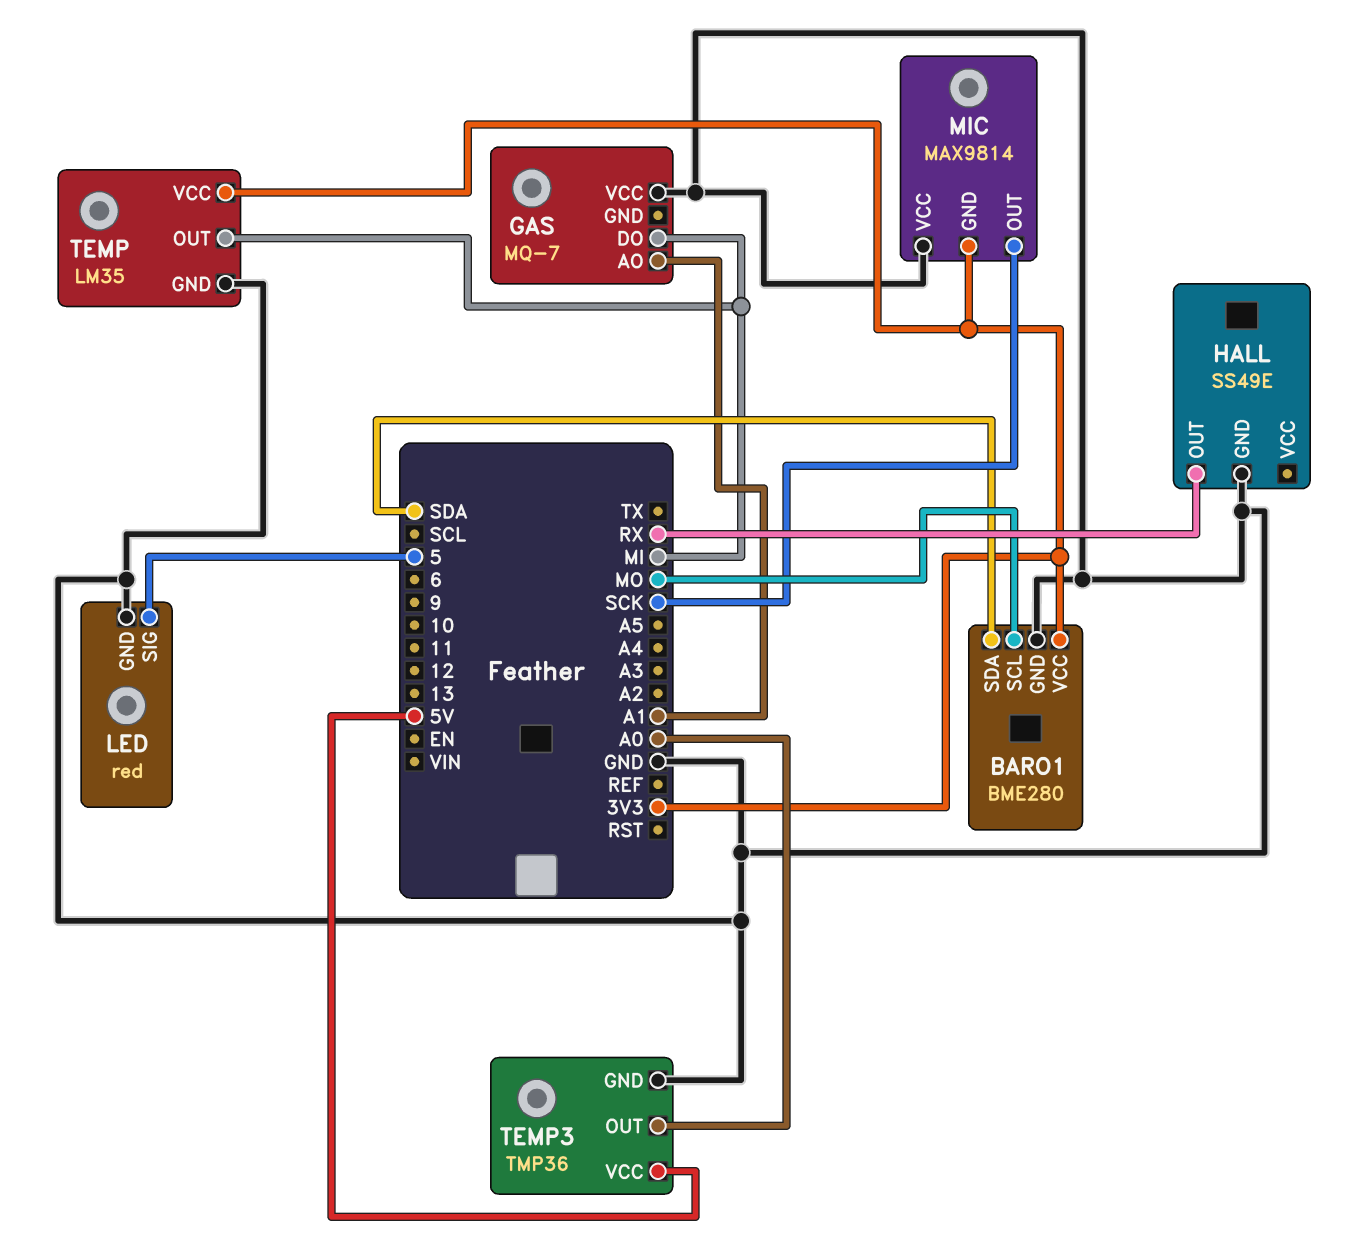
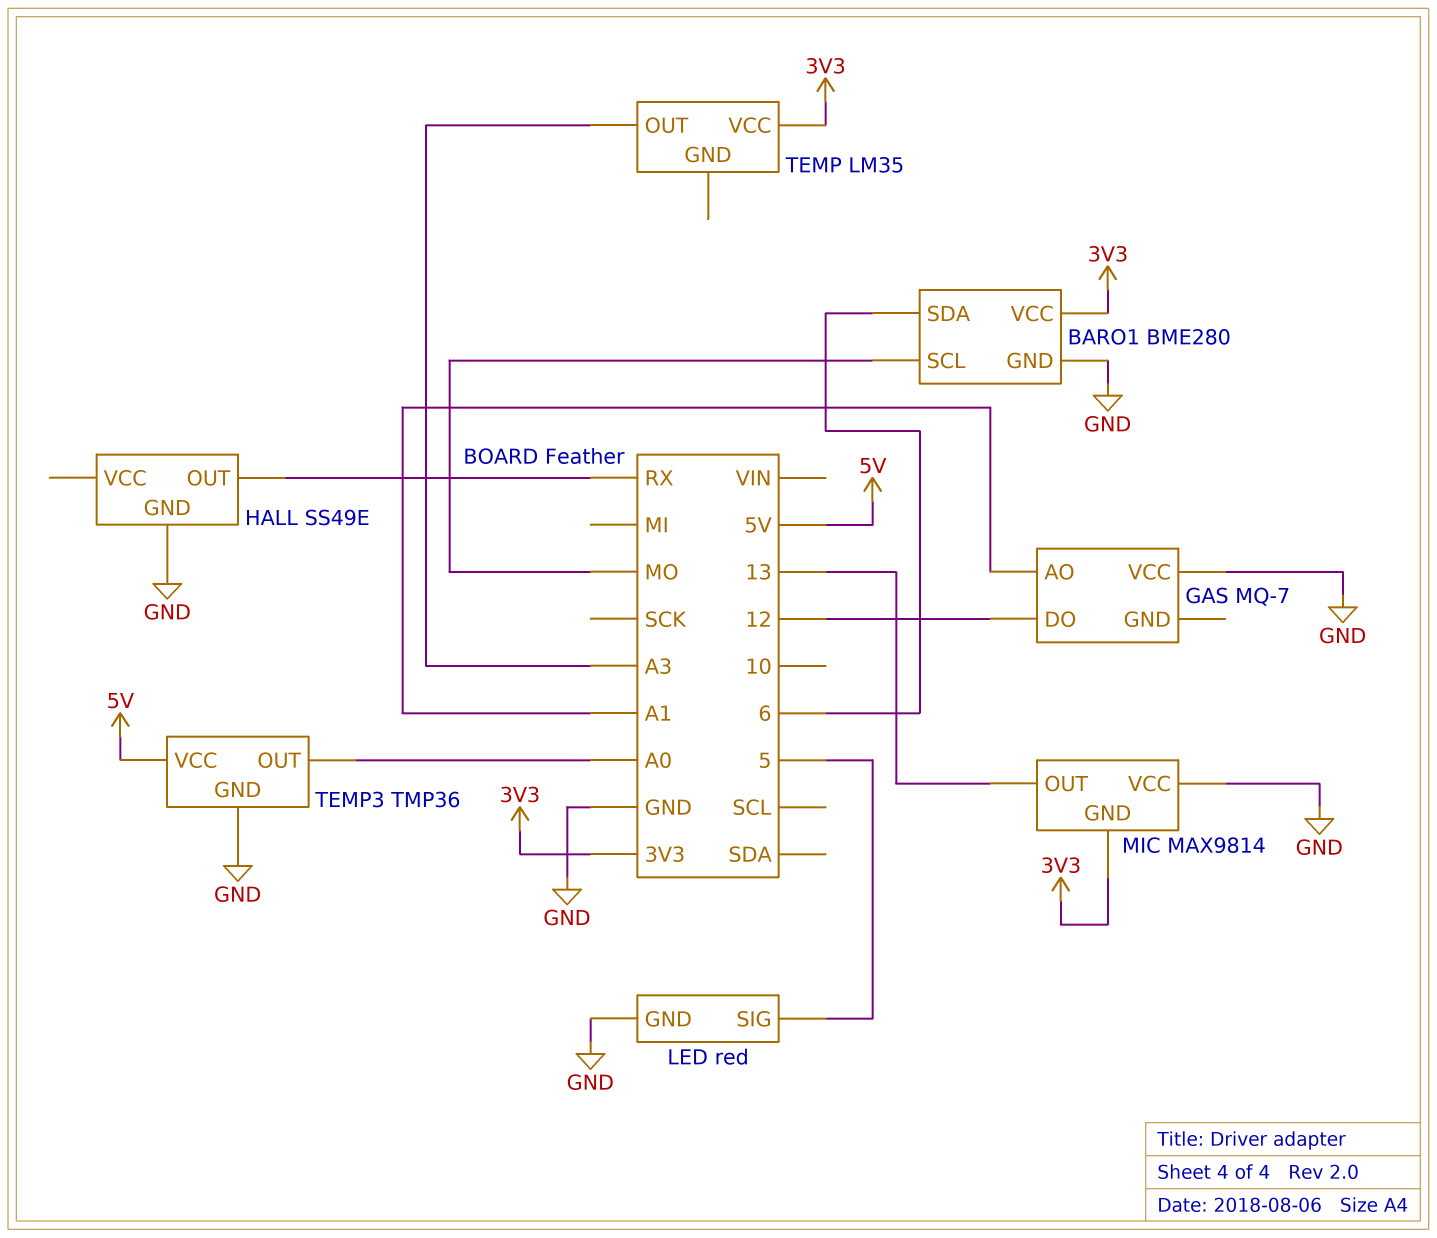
BARO1 pin SDA: SDA -> 6
GAS pin DO: MI -> 12
MIC pin OUT: SCK -> 13
TEMP pin GND: GND -> none
TEMP pin OUT: MI -> A3

